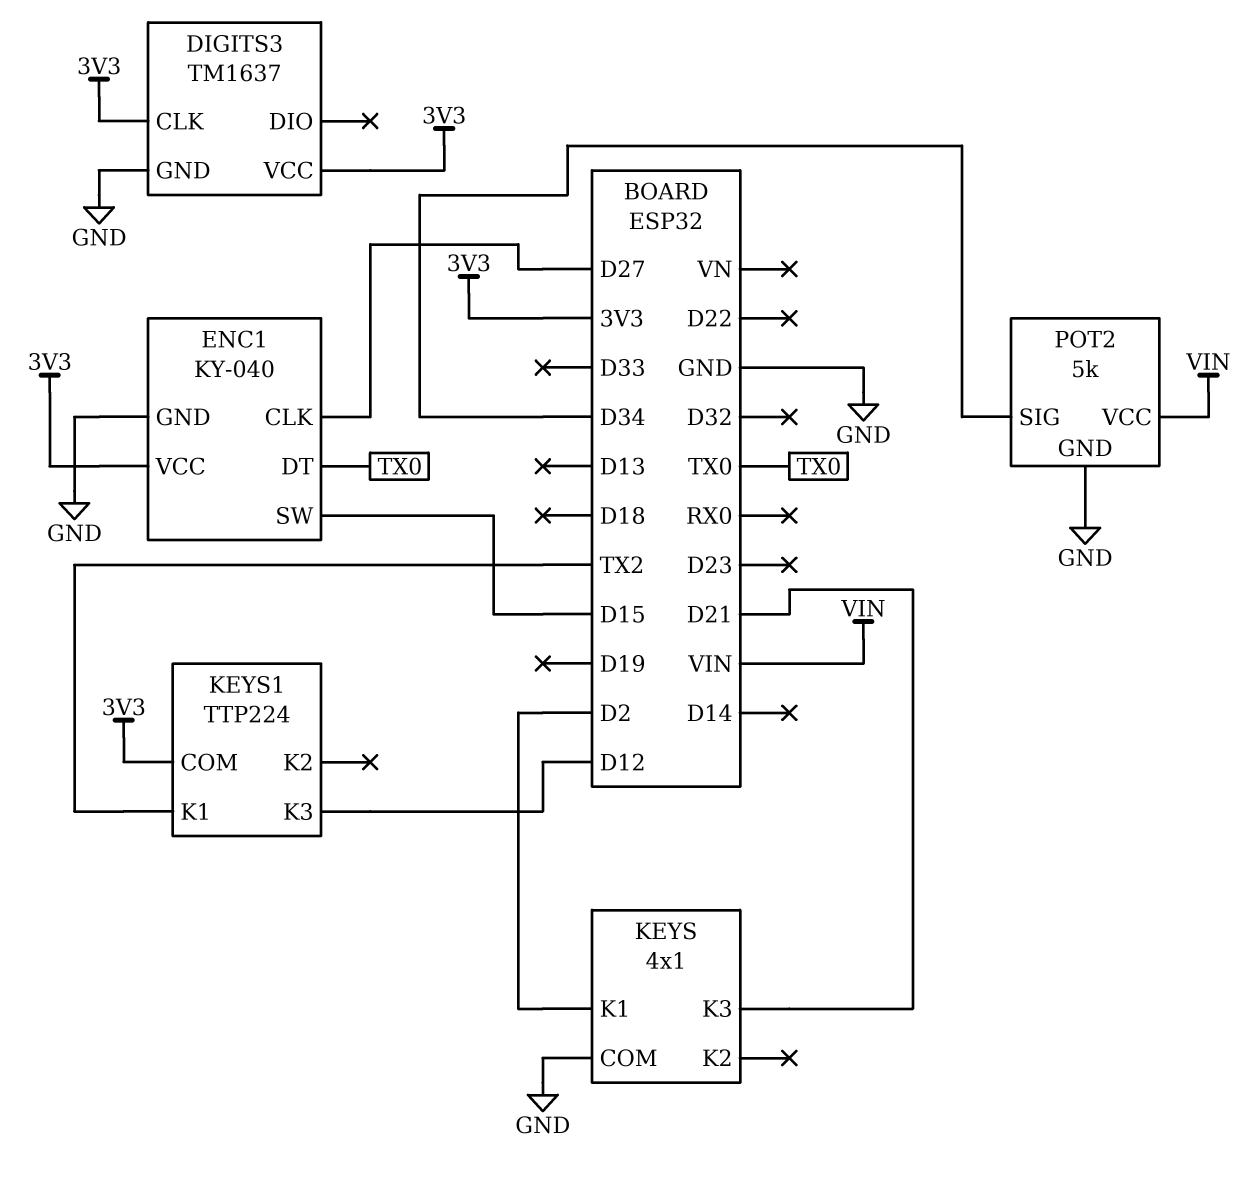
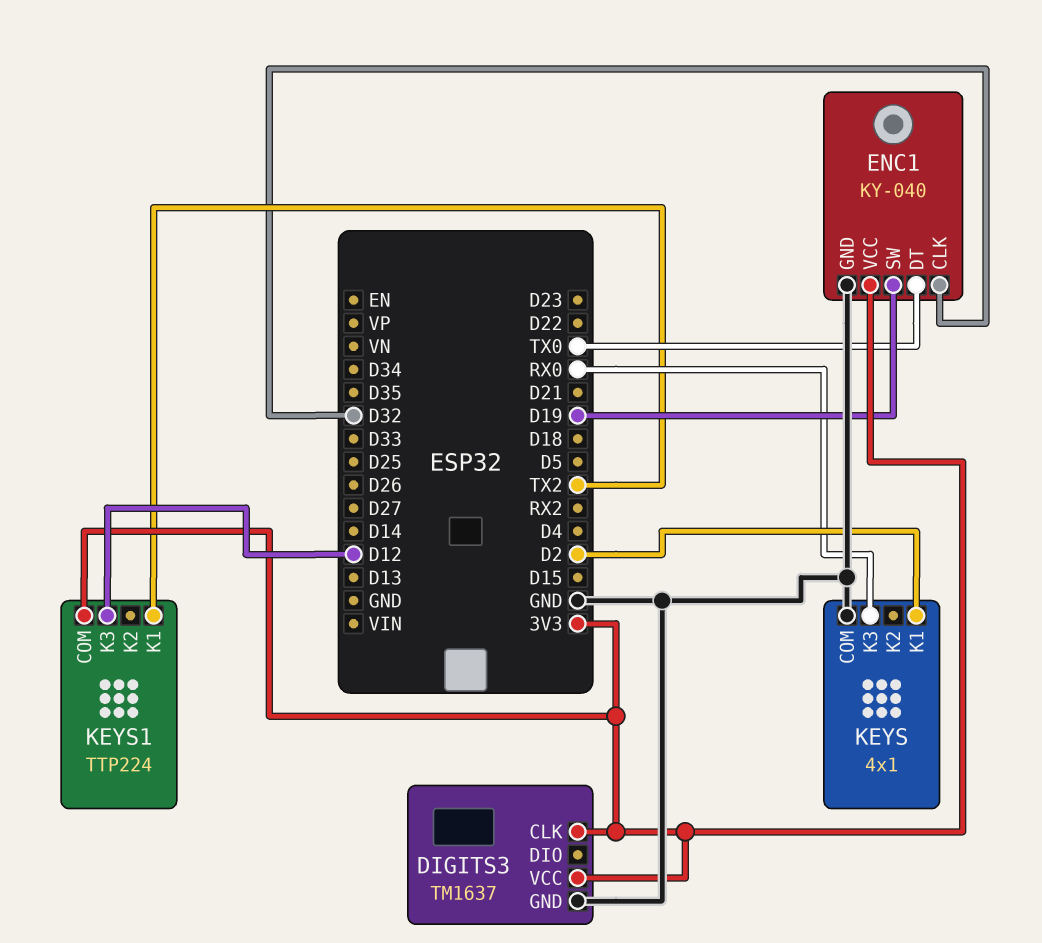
ENC1 pin CLK: D27 -> D32
ENC1 pin SW: D15 -> D19
KEYS pin K3: D21 -> RX0
POT2: 5k -> none
POT2 pin GND: GND -> none
POT2 pin SIG: D34 -> none
POT2 pin VCC: VIN -> none

